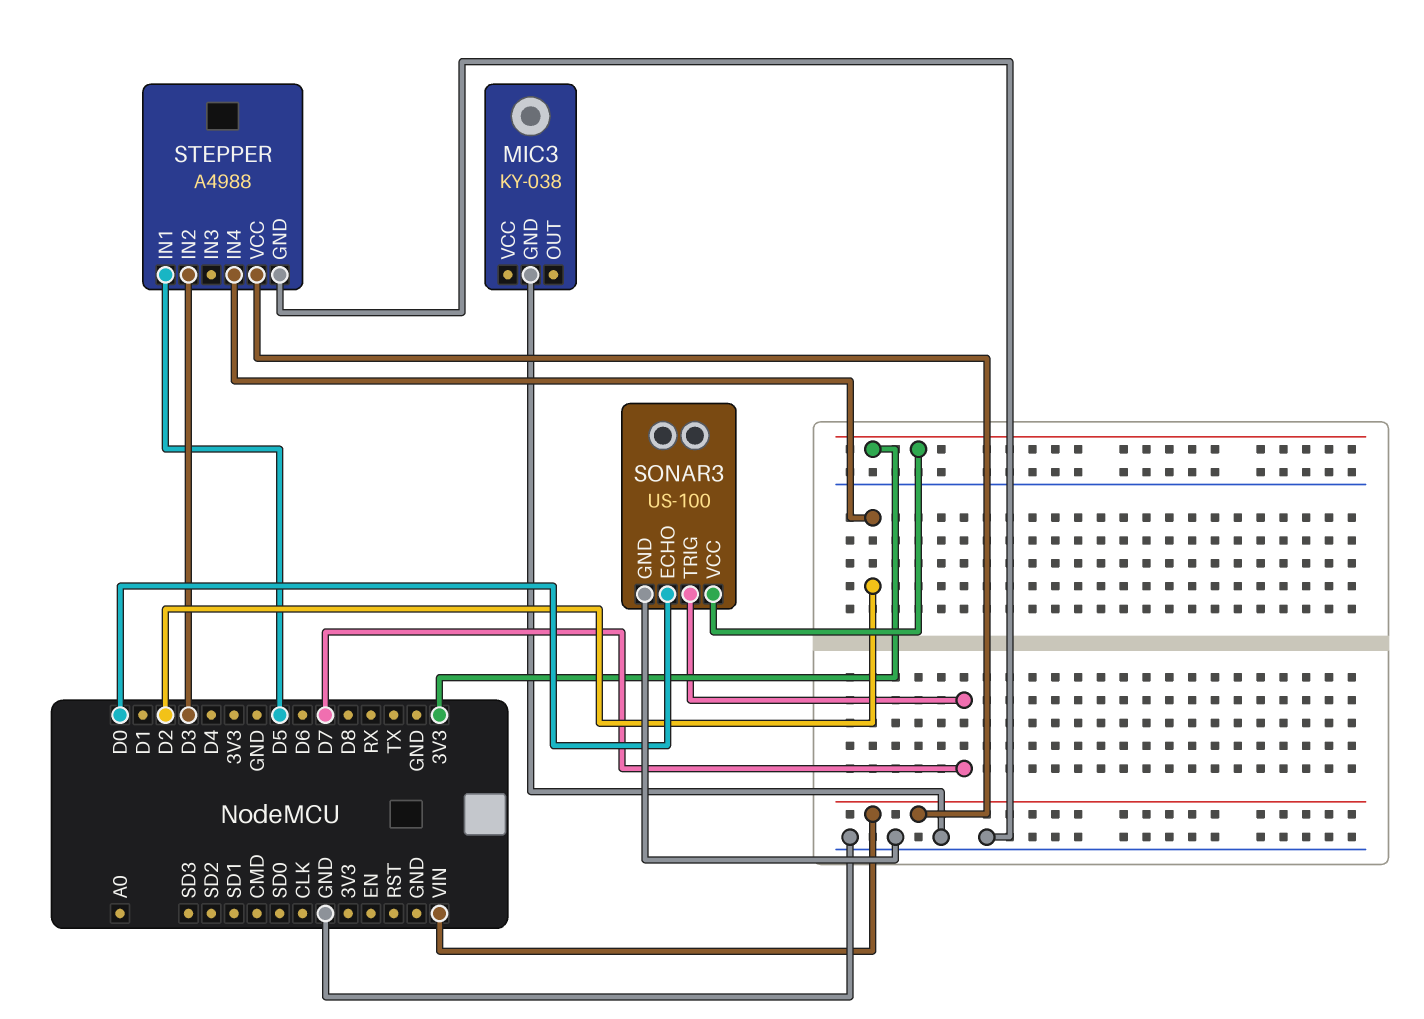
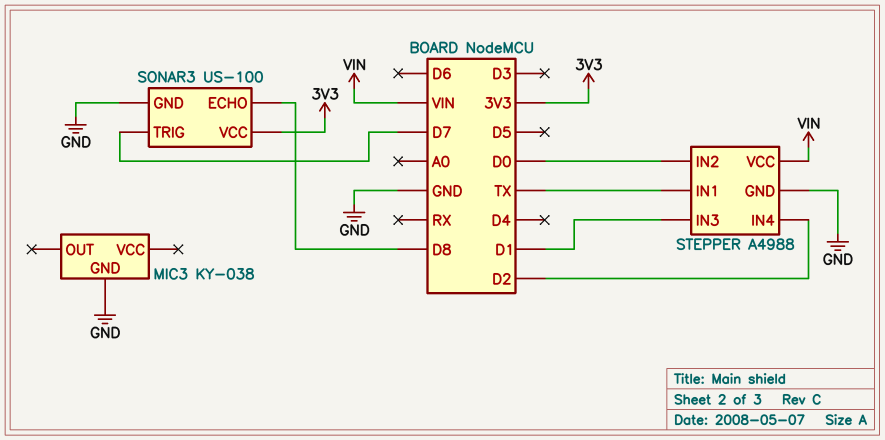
SONAR3 pin ECHO: D0 -> D8
STEPPER pin IN1: D5 -> TX
STEPPER pin IN2: D3 -> D0
STEPPER pin IN3: none -> D1

